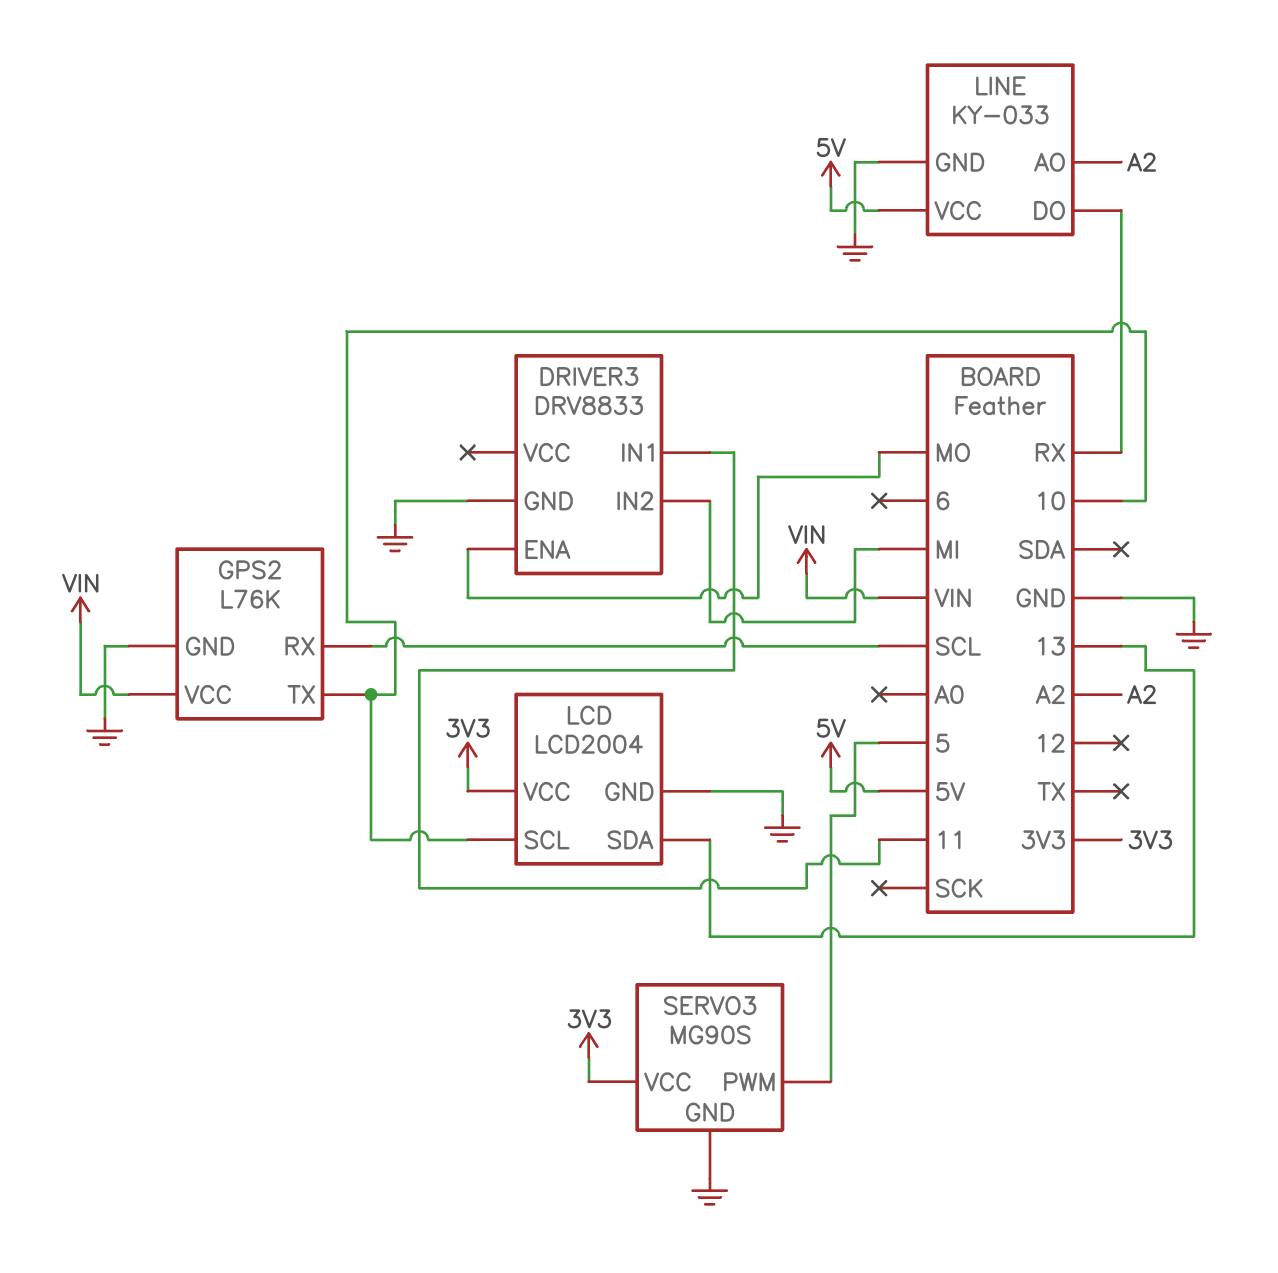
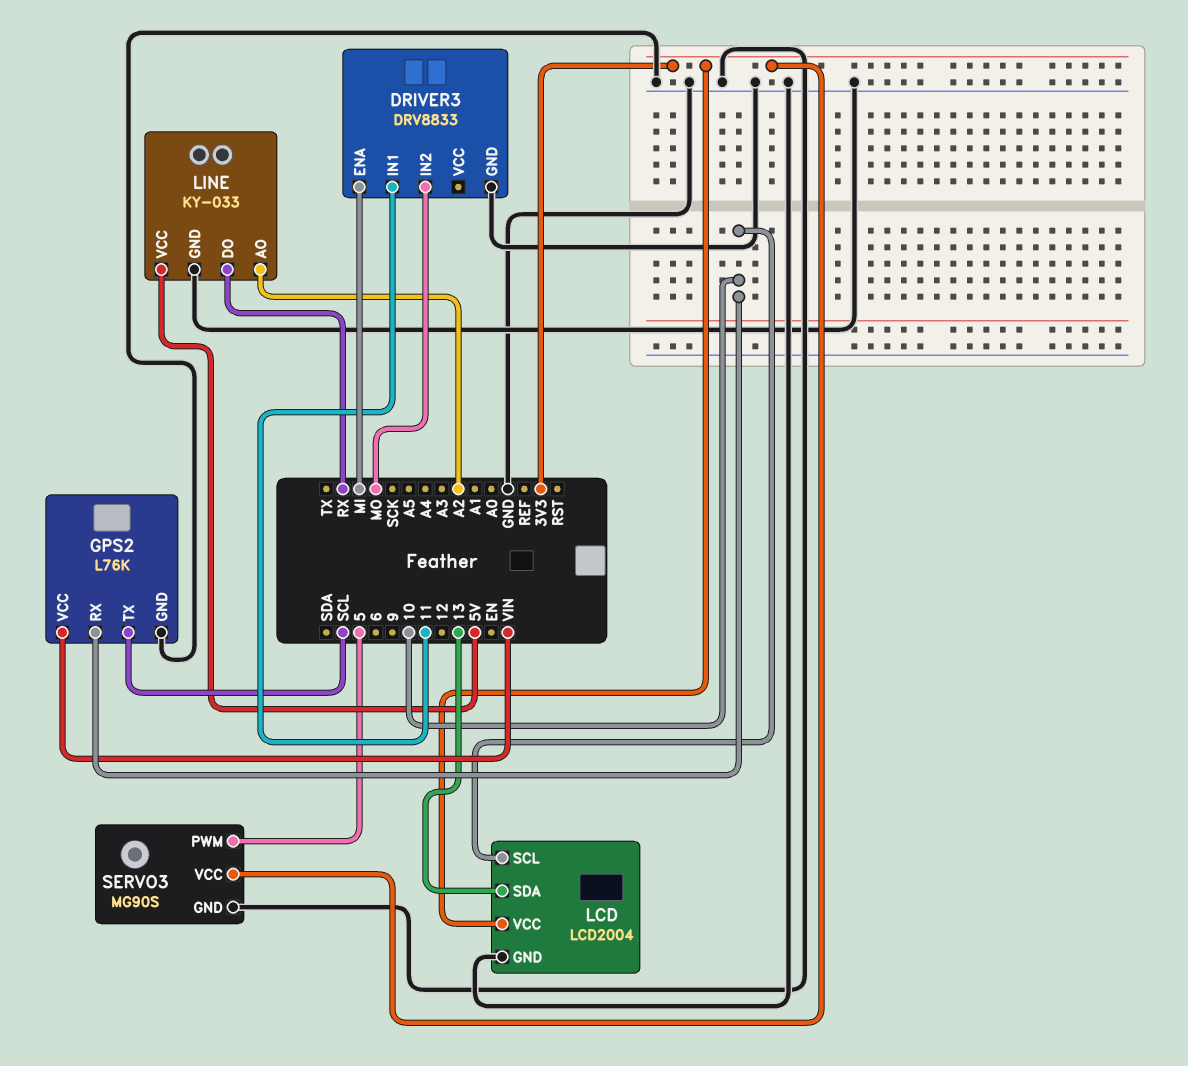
DRIVER3 pin ENA: MO -> MI
DRIVER3 pin IN2: MI -> MO
GPS2 pin RX: SCL -> 10
GPS2 pin TX: 10 -> SCL

